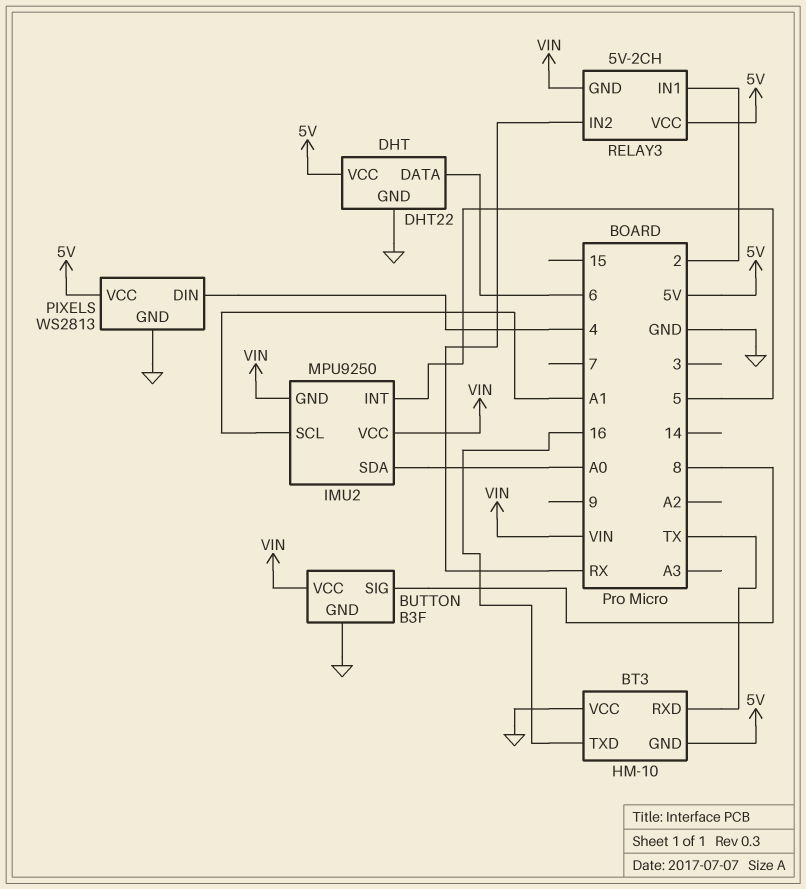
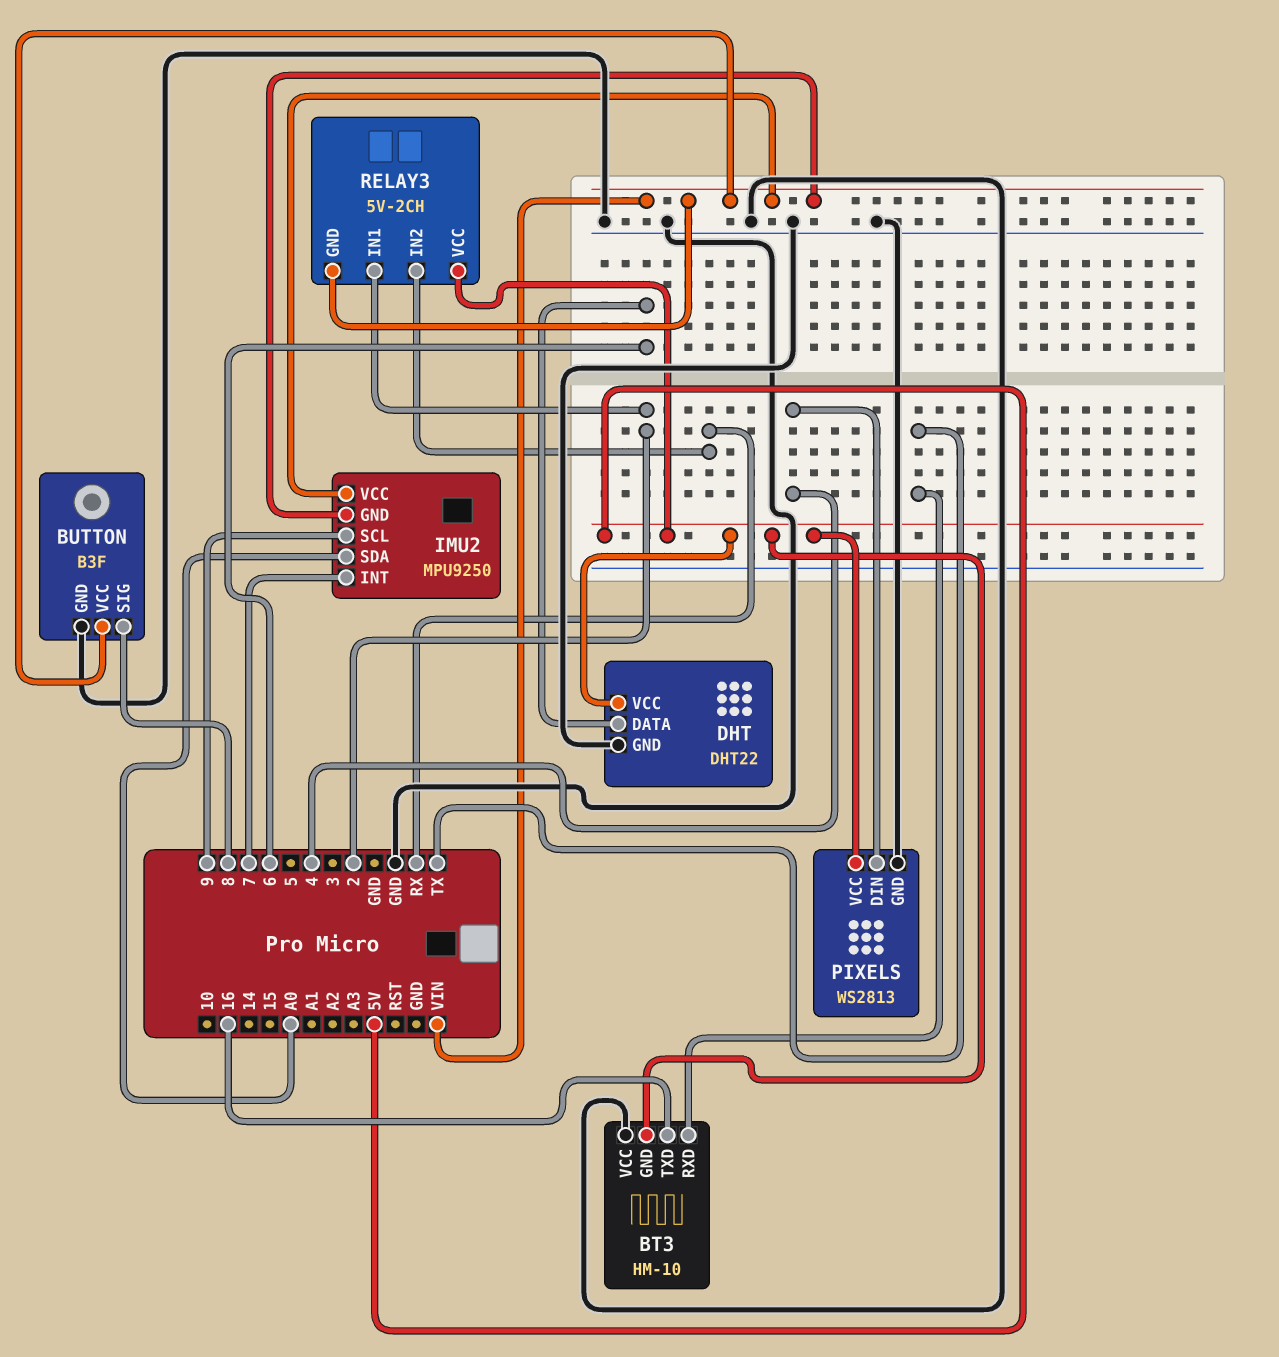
IMU2 pin INT: 5 -> 7
IMU2 pin SCL: A1 -> 9

